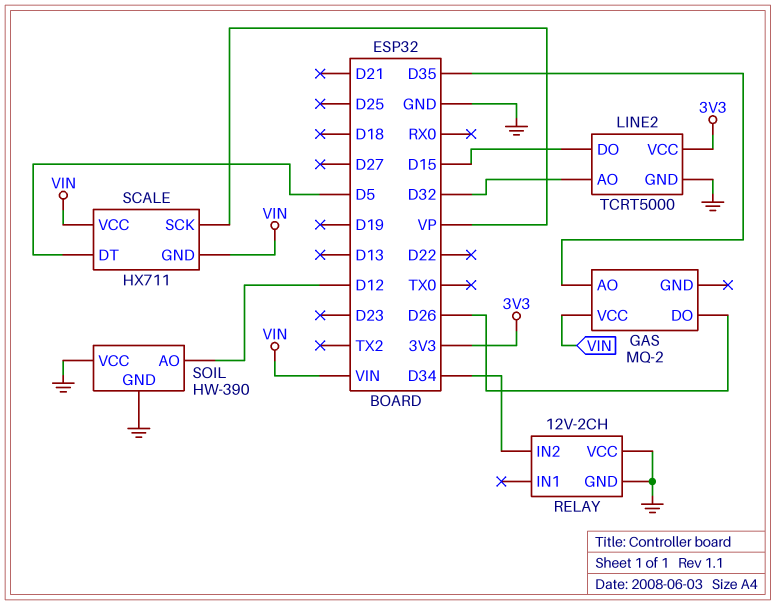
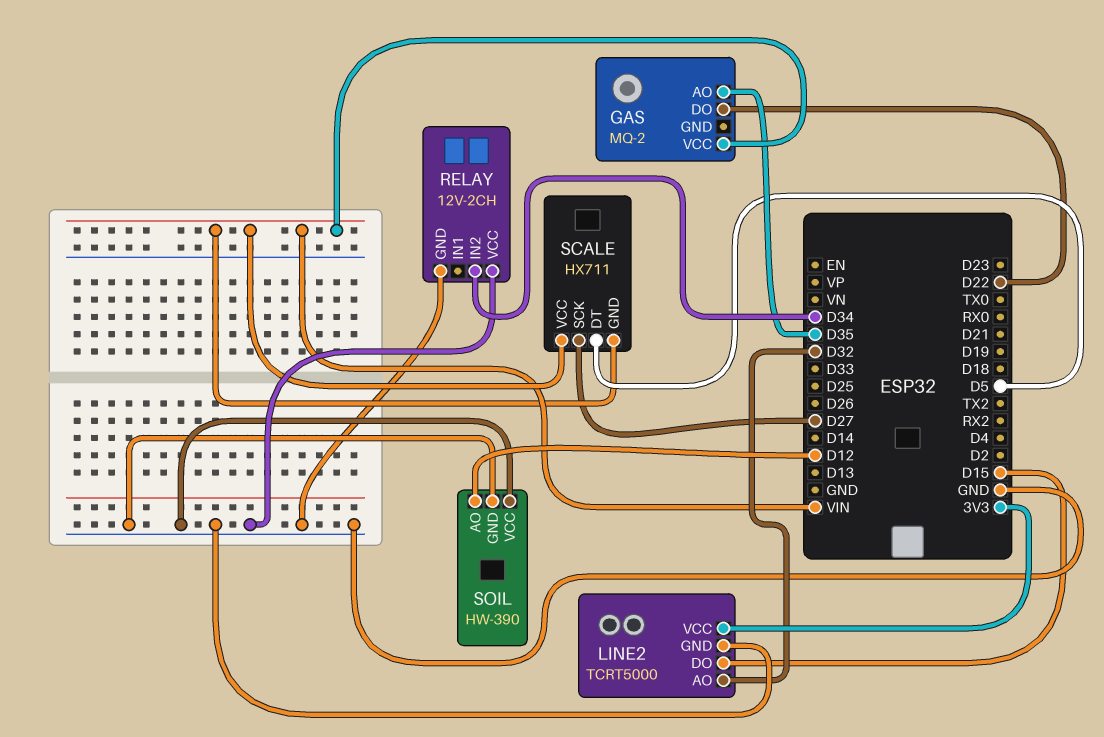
GAS pin DO: D26 -> D22
SCALE pin SCK: VP -> D27

